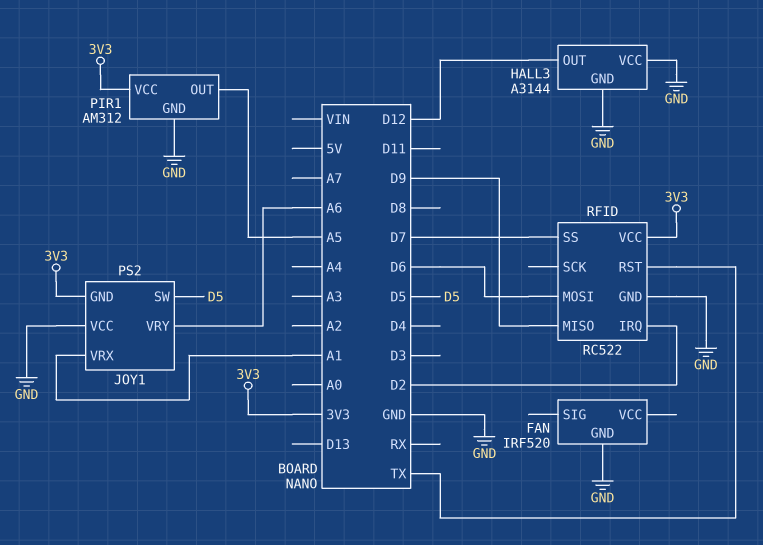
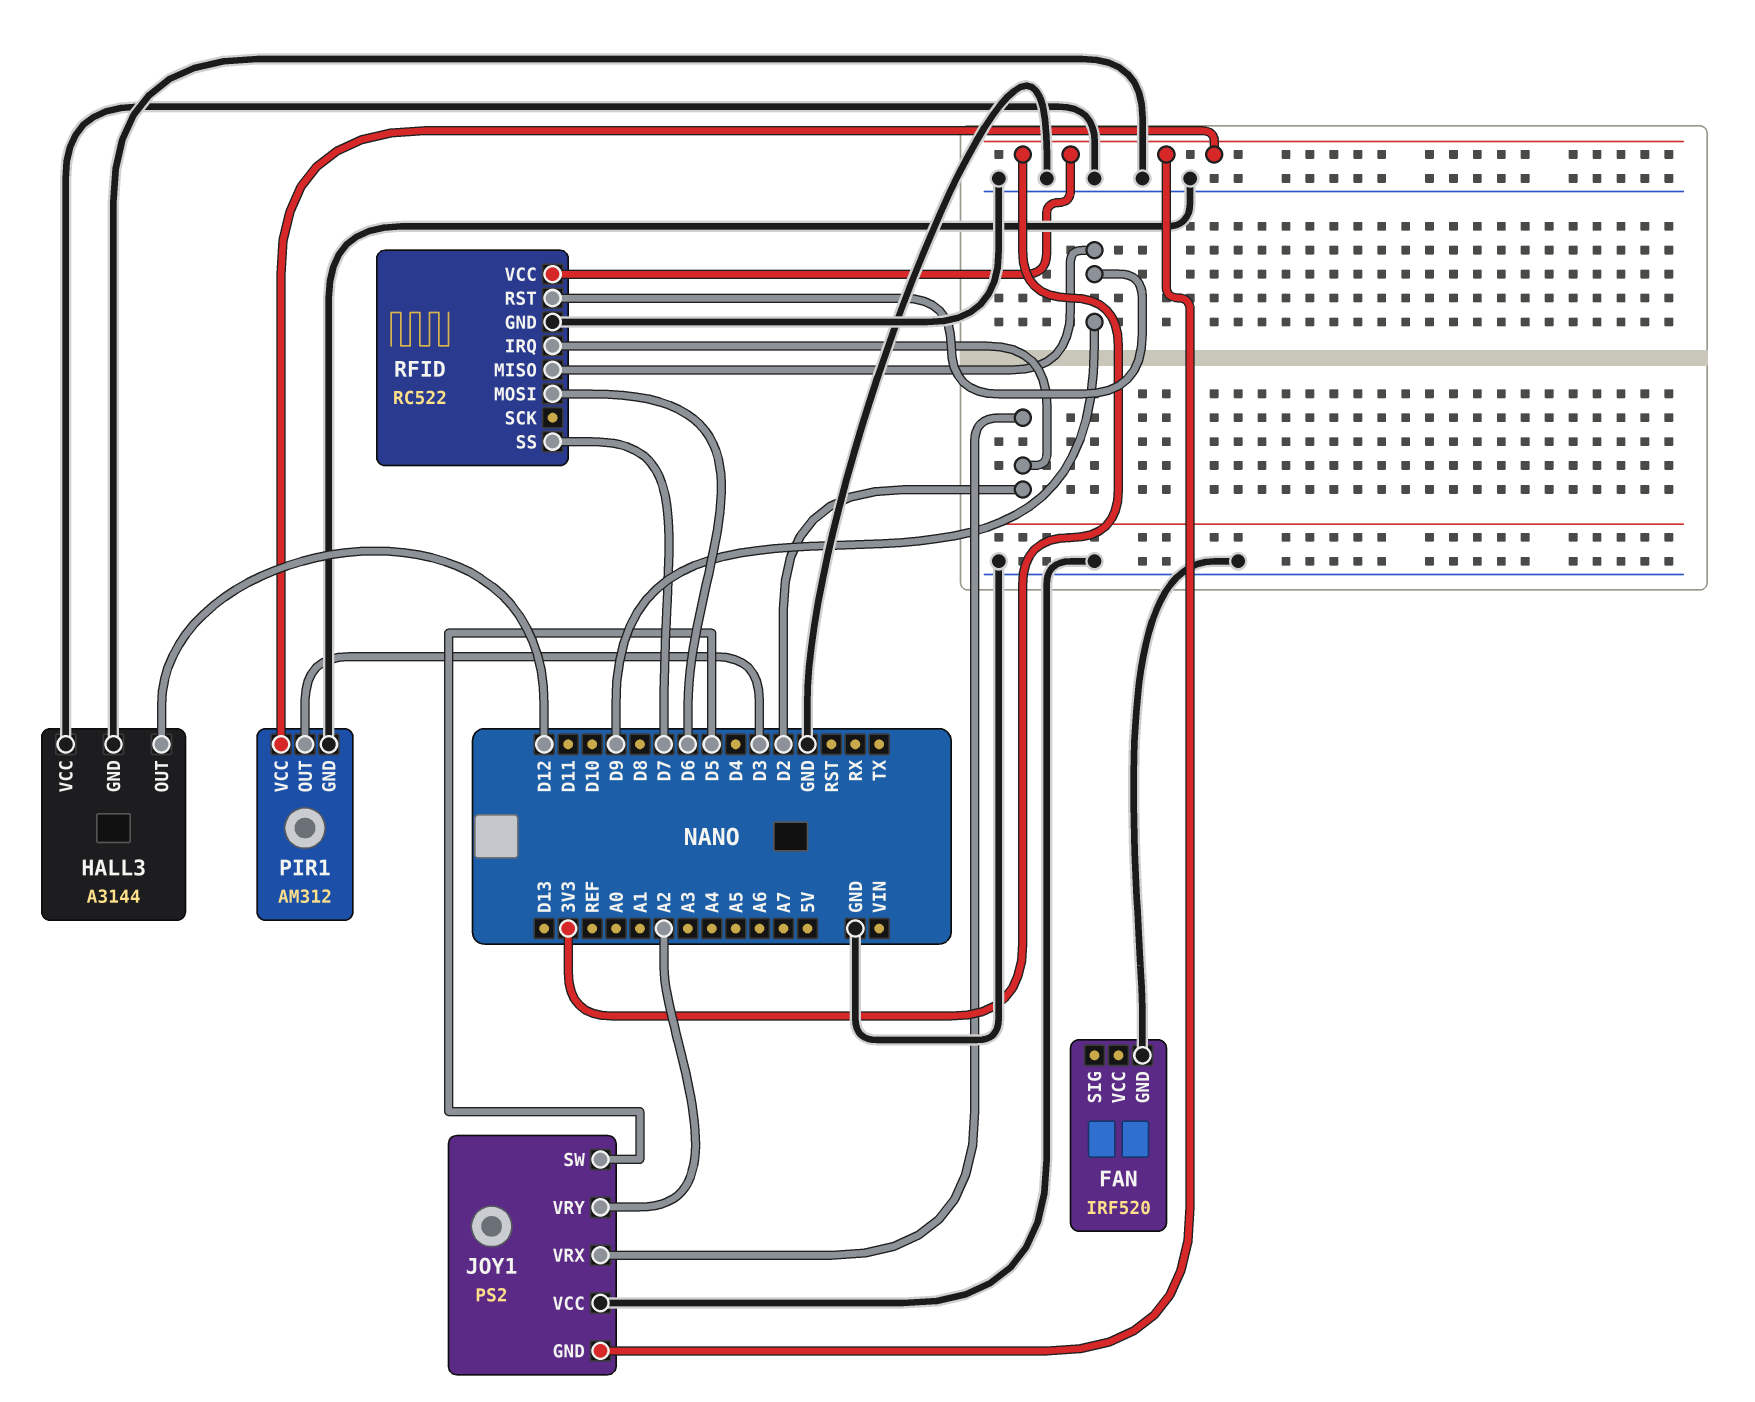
JOY1 pin VRX: A1 -> D2
JOY1 pin VRY: A6 -> A2
PIR1 pin OUT: A5 -> D3
RFID pin RST: TX -> D9

